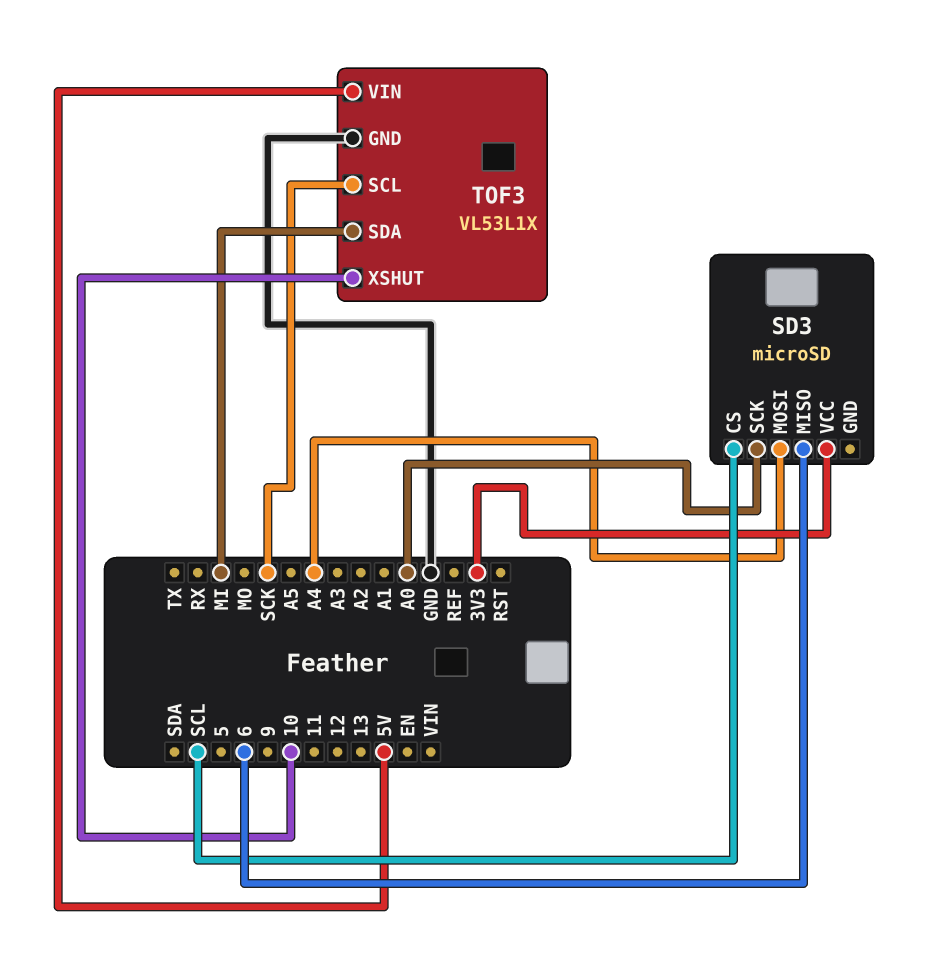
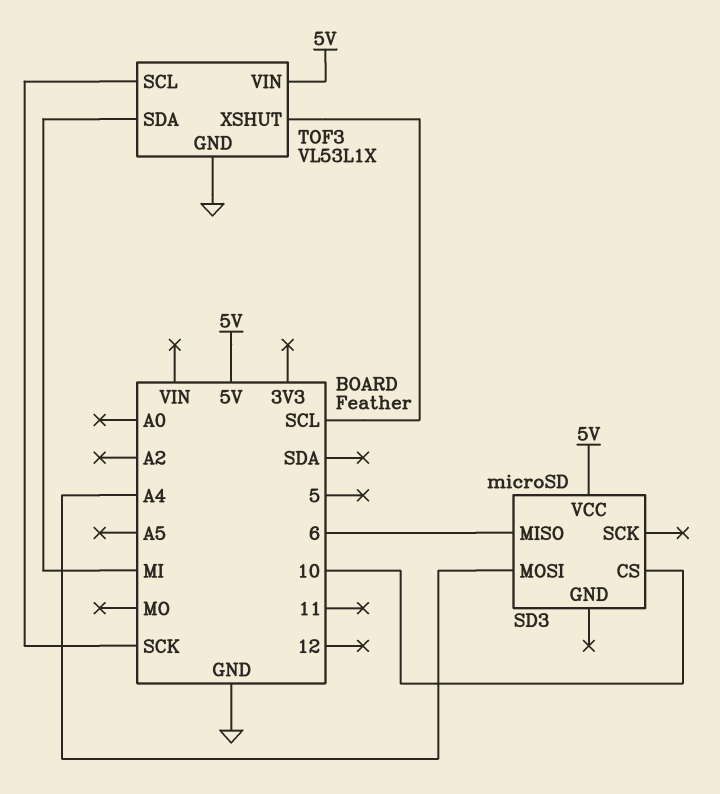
SD3 pin CS: SCL -> 10
SD3 pin SCK: A0 -> none
SD3 pin VCC: 3V3 -> 5V
TOF3 pin XSHUT: 10 -> SCL

